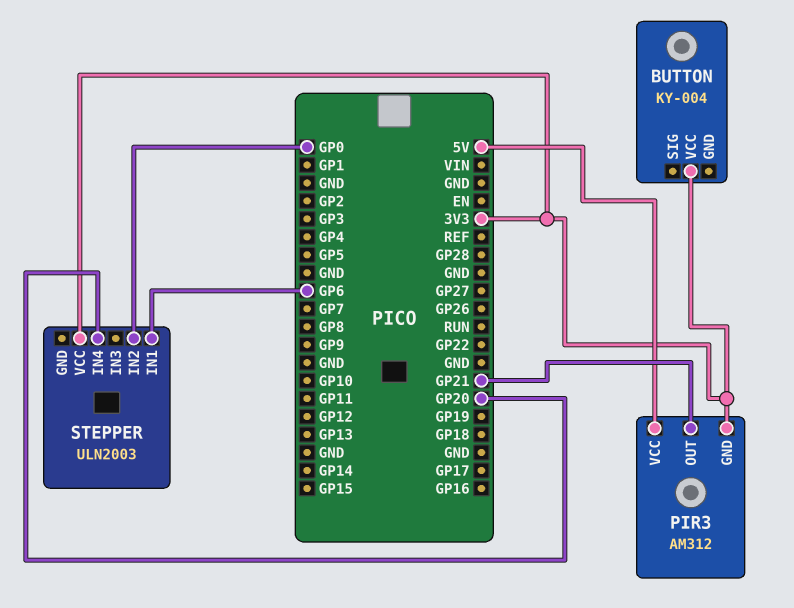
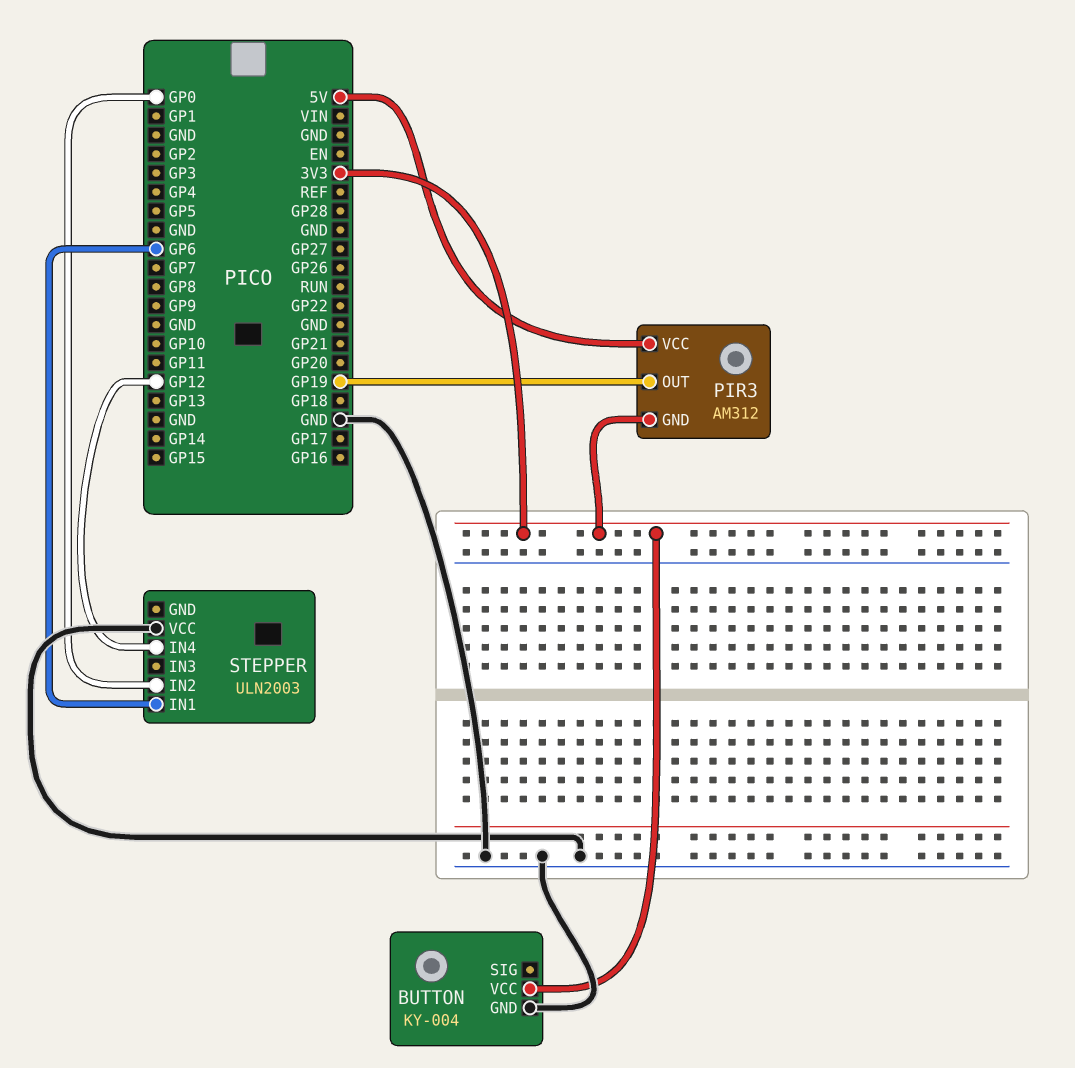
BUTTON pin GND: none -> GND
PIR3 pin OUT: GP21 -> GP19
STEPPER pin IN4: GP20 -> GP12
STEPPER pin VCC: 3V3 -> GND

